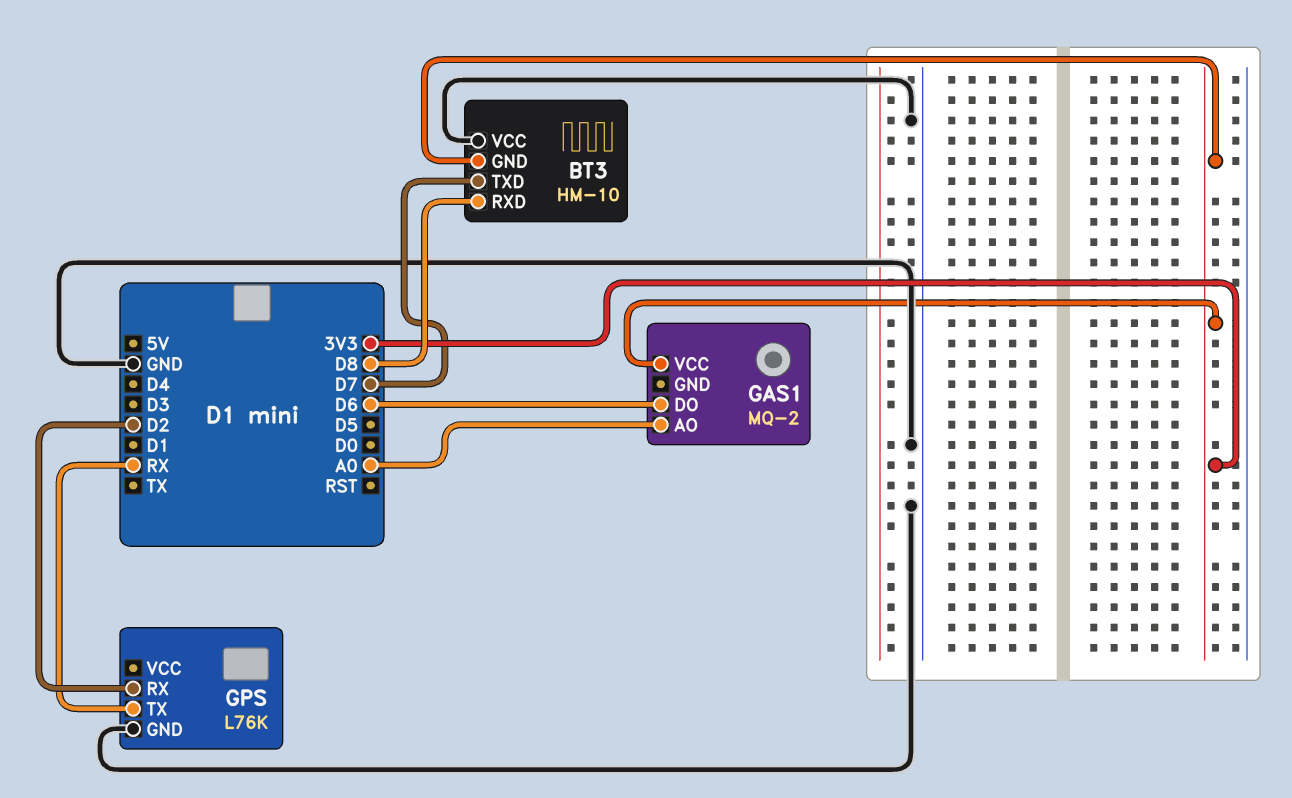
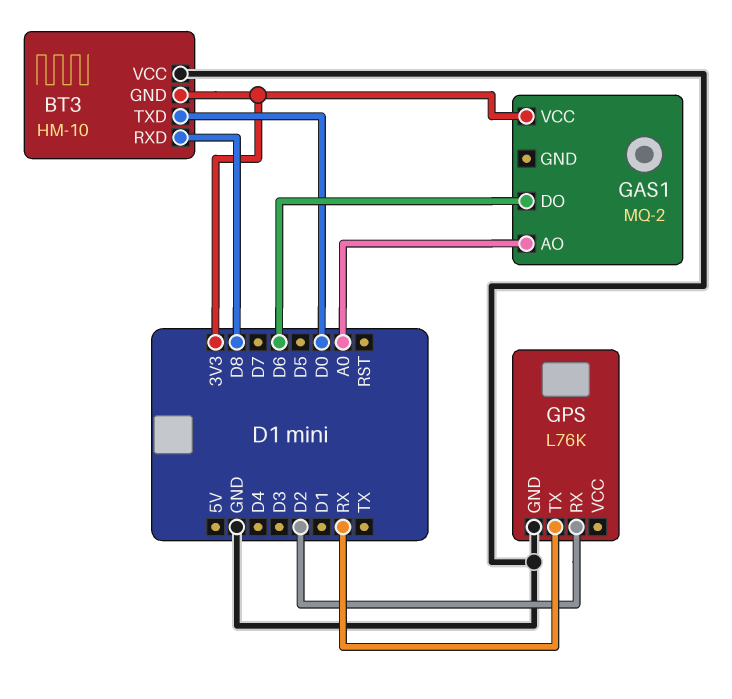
BT3 pin TXD: D7 -> D0

